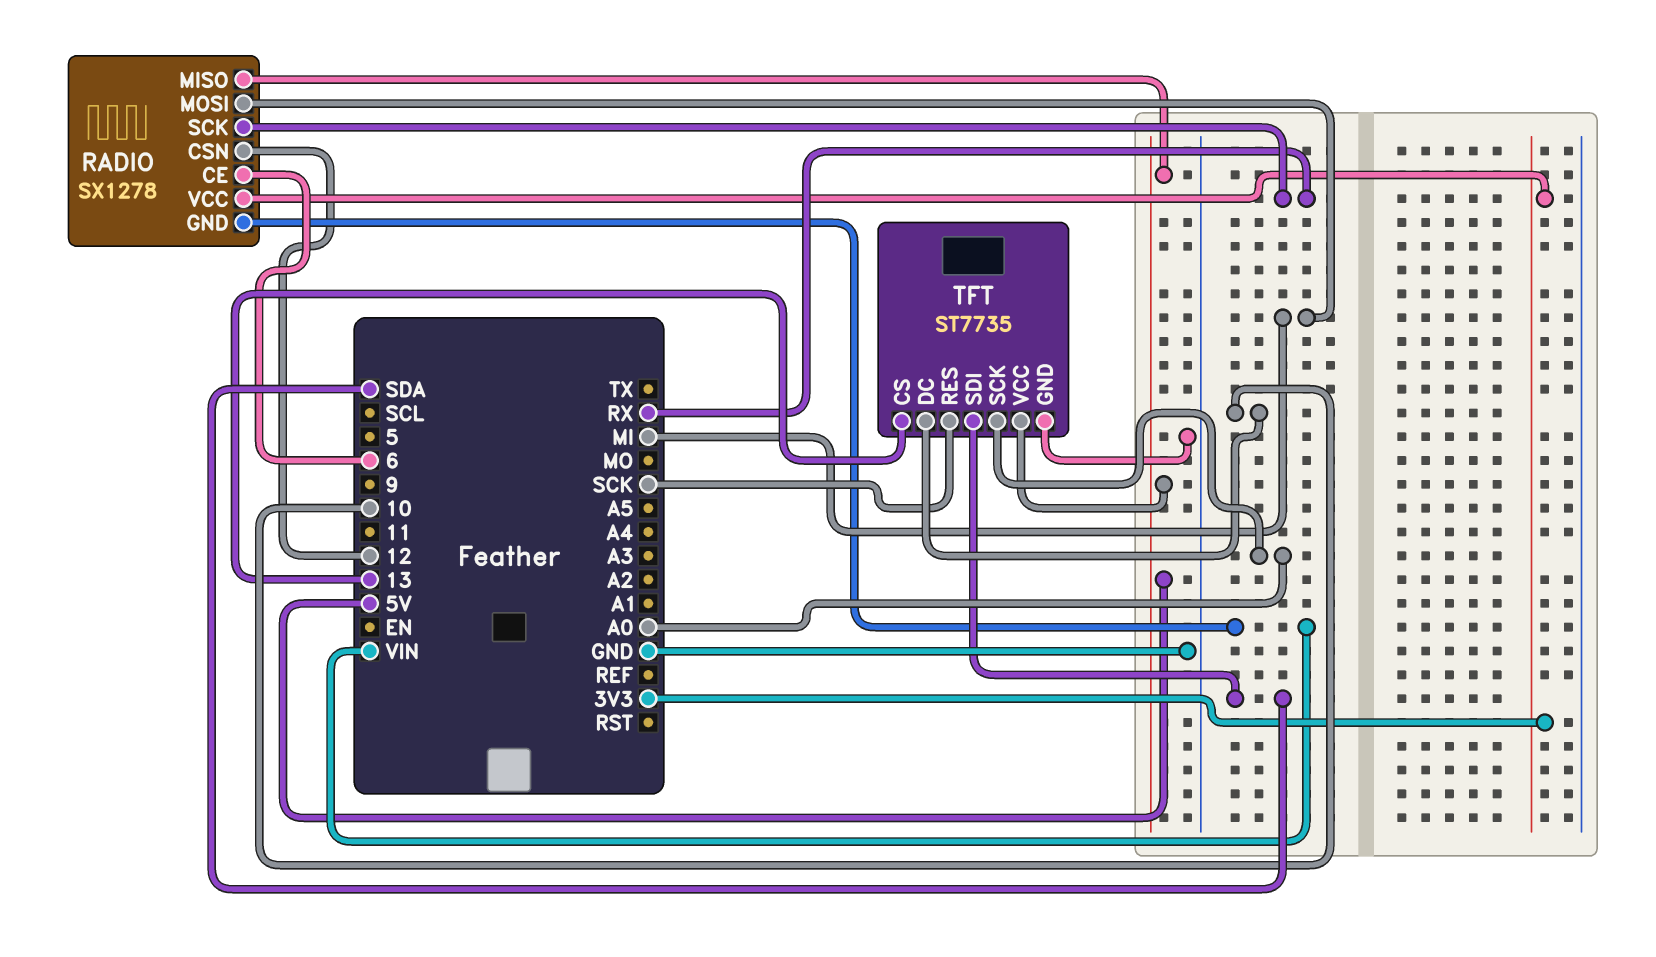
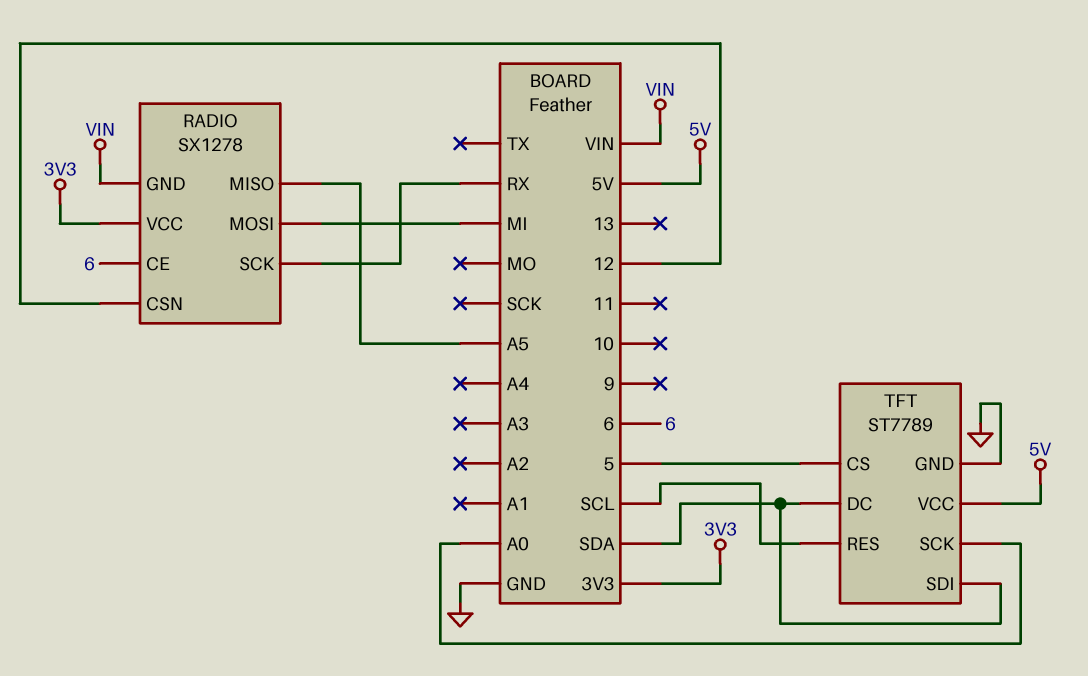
RADIO pin MISO: 5V -> A5
TFT: ST7735 -> ST7789
TFT pin CS: 13 -> 5
TFT pin DC: 10 -> SDA
TFT pin RES: SCK -> SCL

